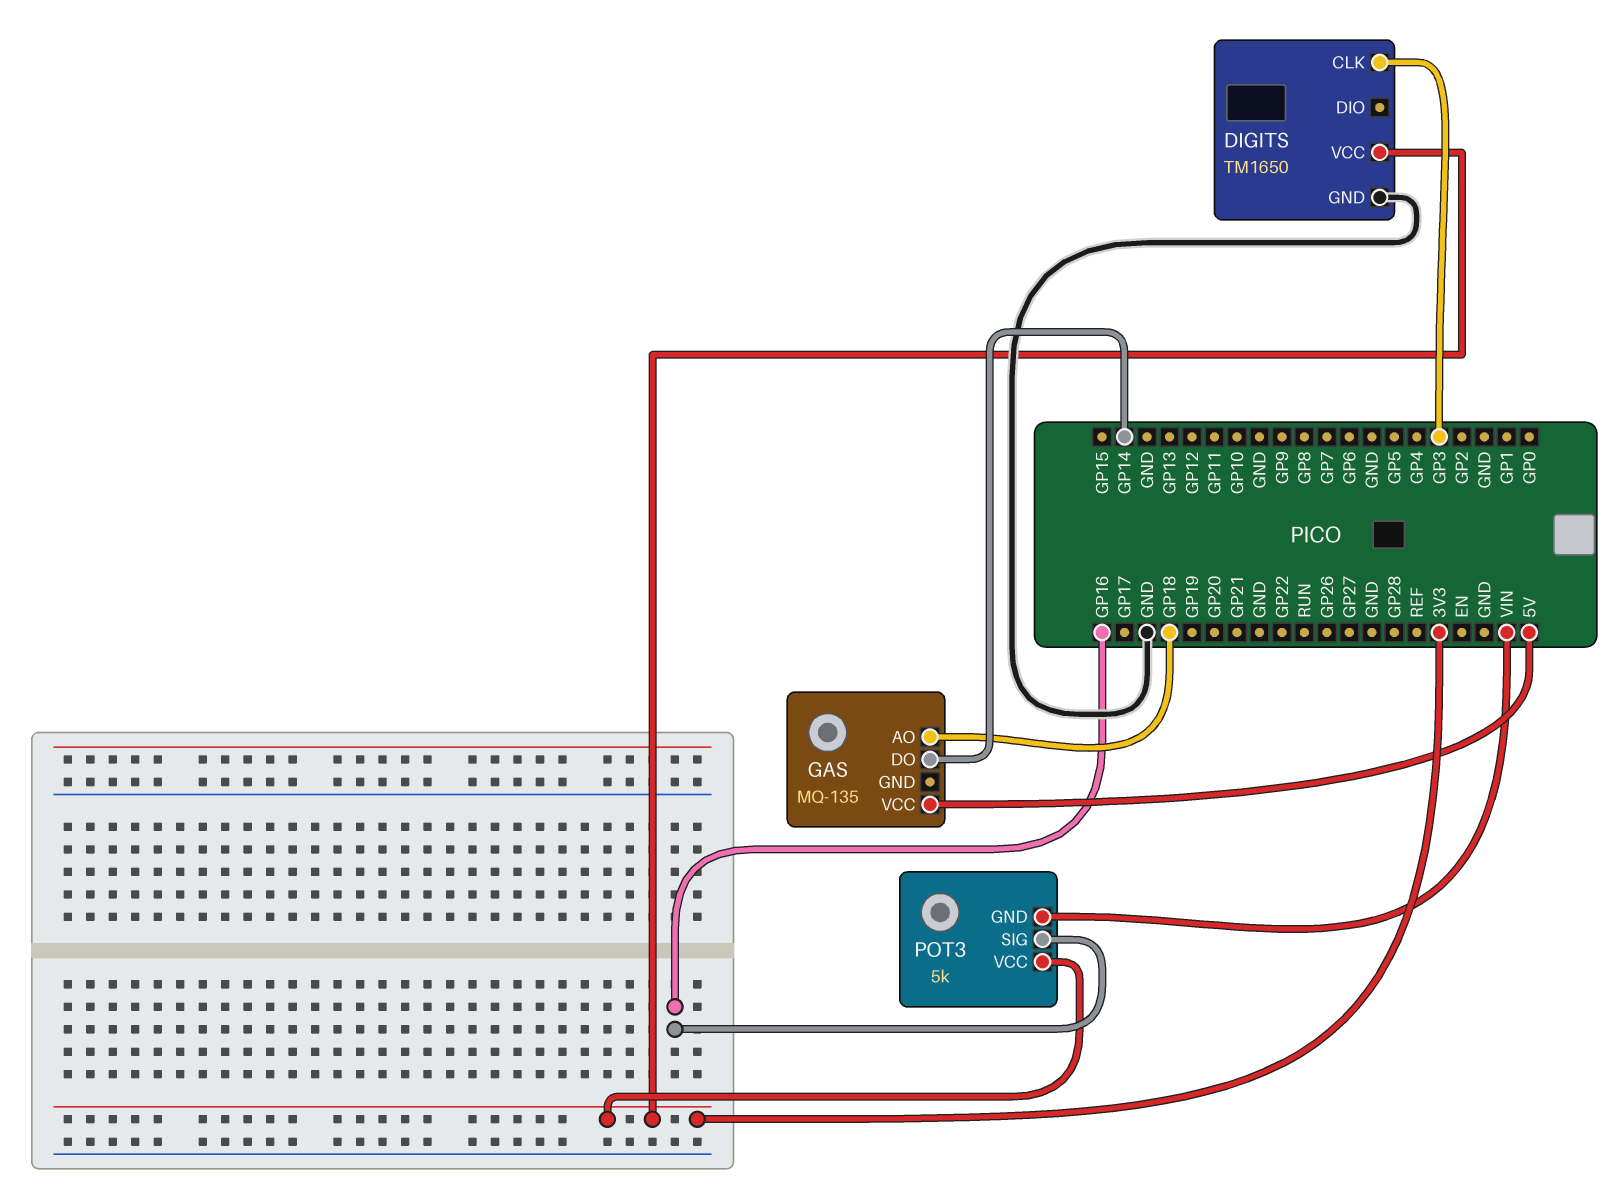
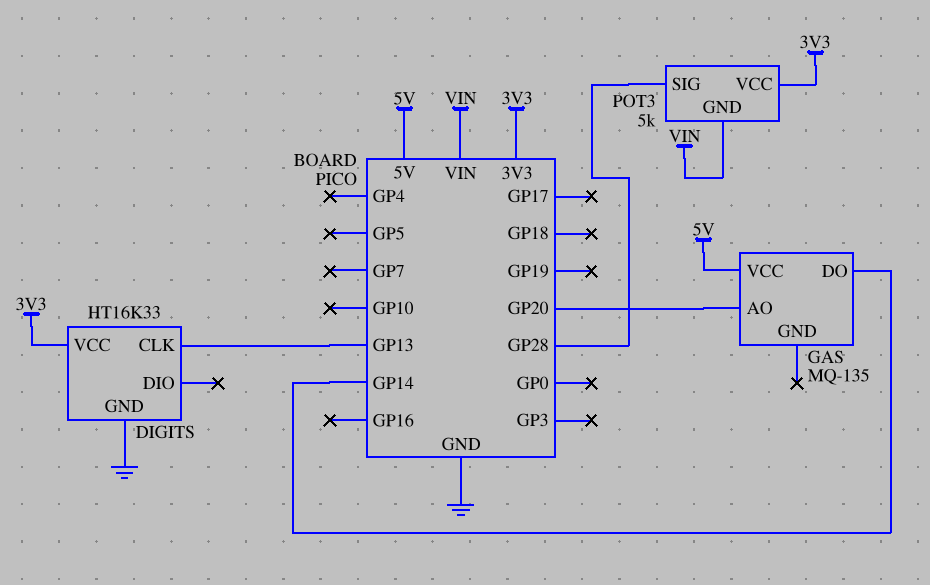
DIGITS: TM1650 -> HT16K33
DIGITS pin CLK: GP3 -> GP13
GAS pin AO: GP18 -> GP20
POT3 pin SIG: GP16 -> GP28

